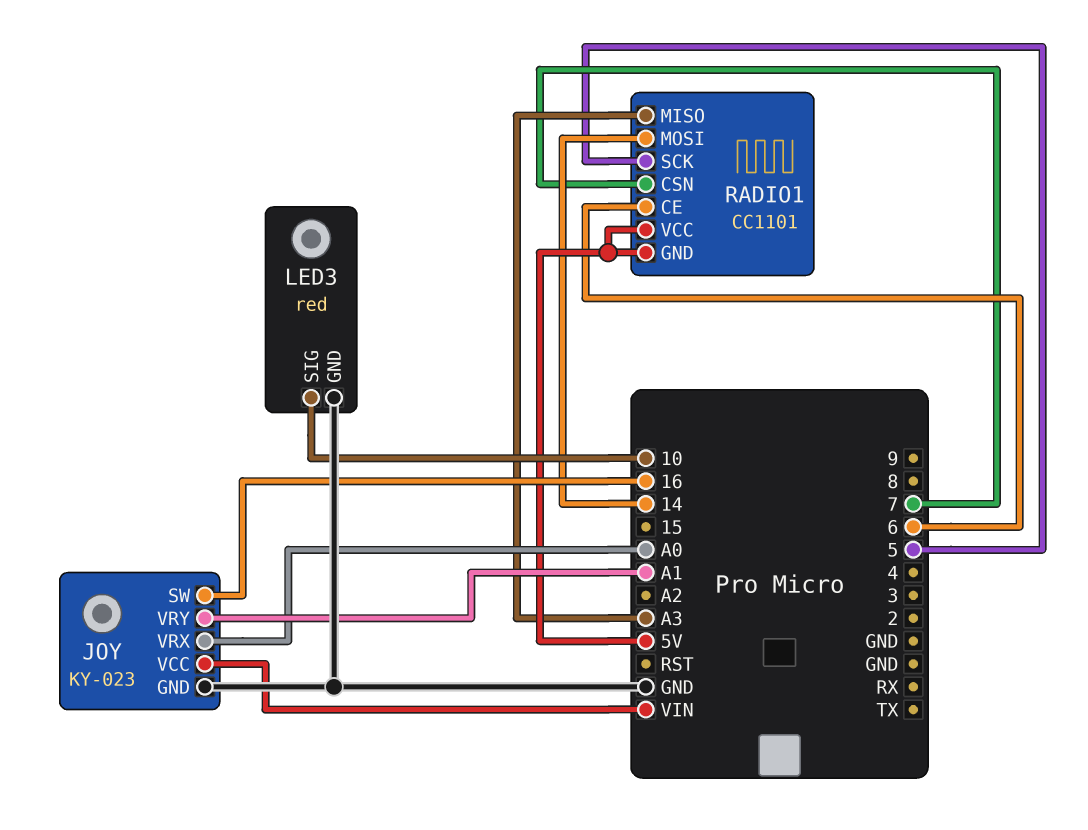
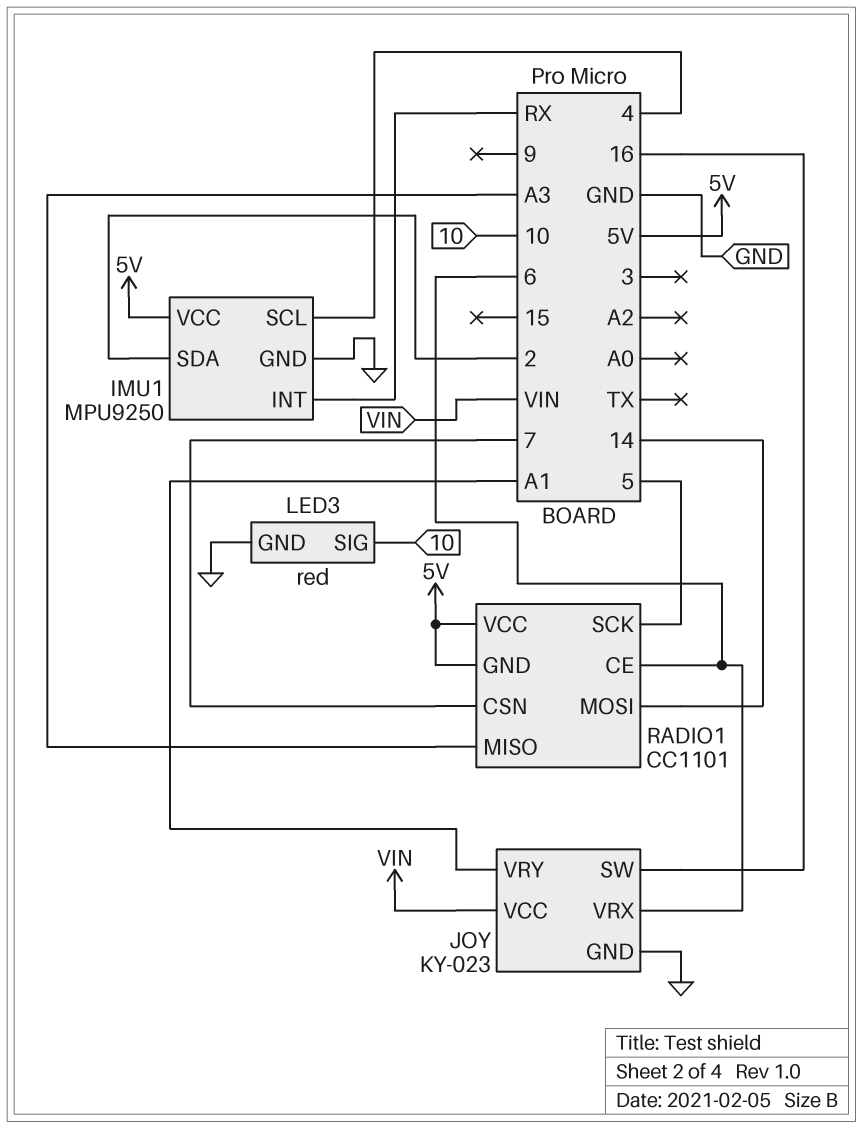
IMU1: none -> MPU9250
IMU1 pin GND: none -> GND
IMU1 pin INT: none -> RX
IMU1 pin SCL: none -> 4
IMU1 pin SDA: none -> 2
IMU1 pin VCC: none -> 5V
JOY pin VRX: A0 -> 6

